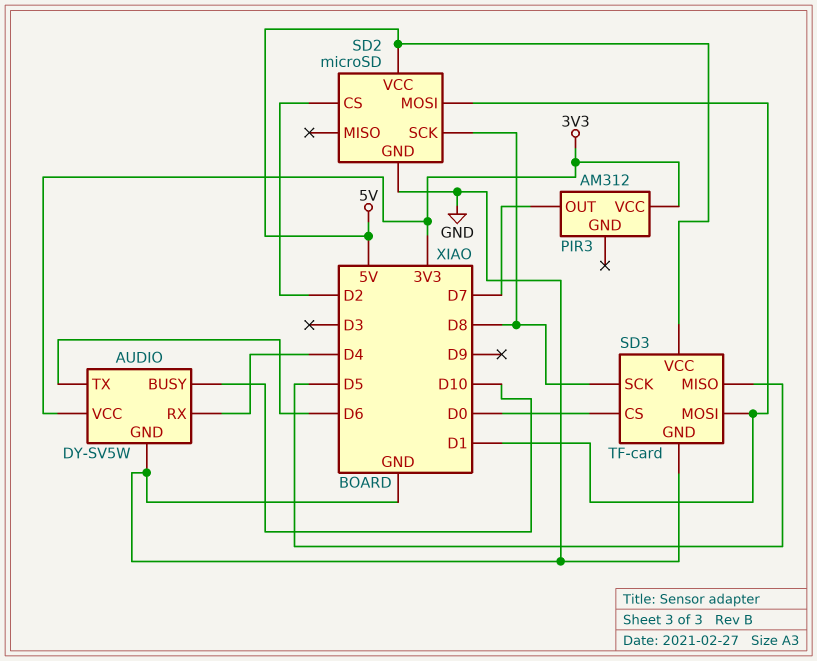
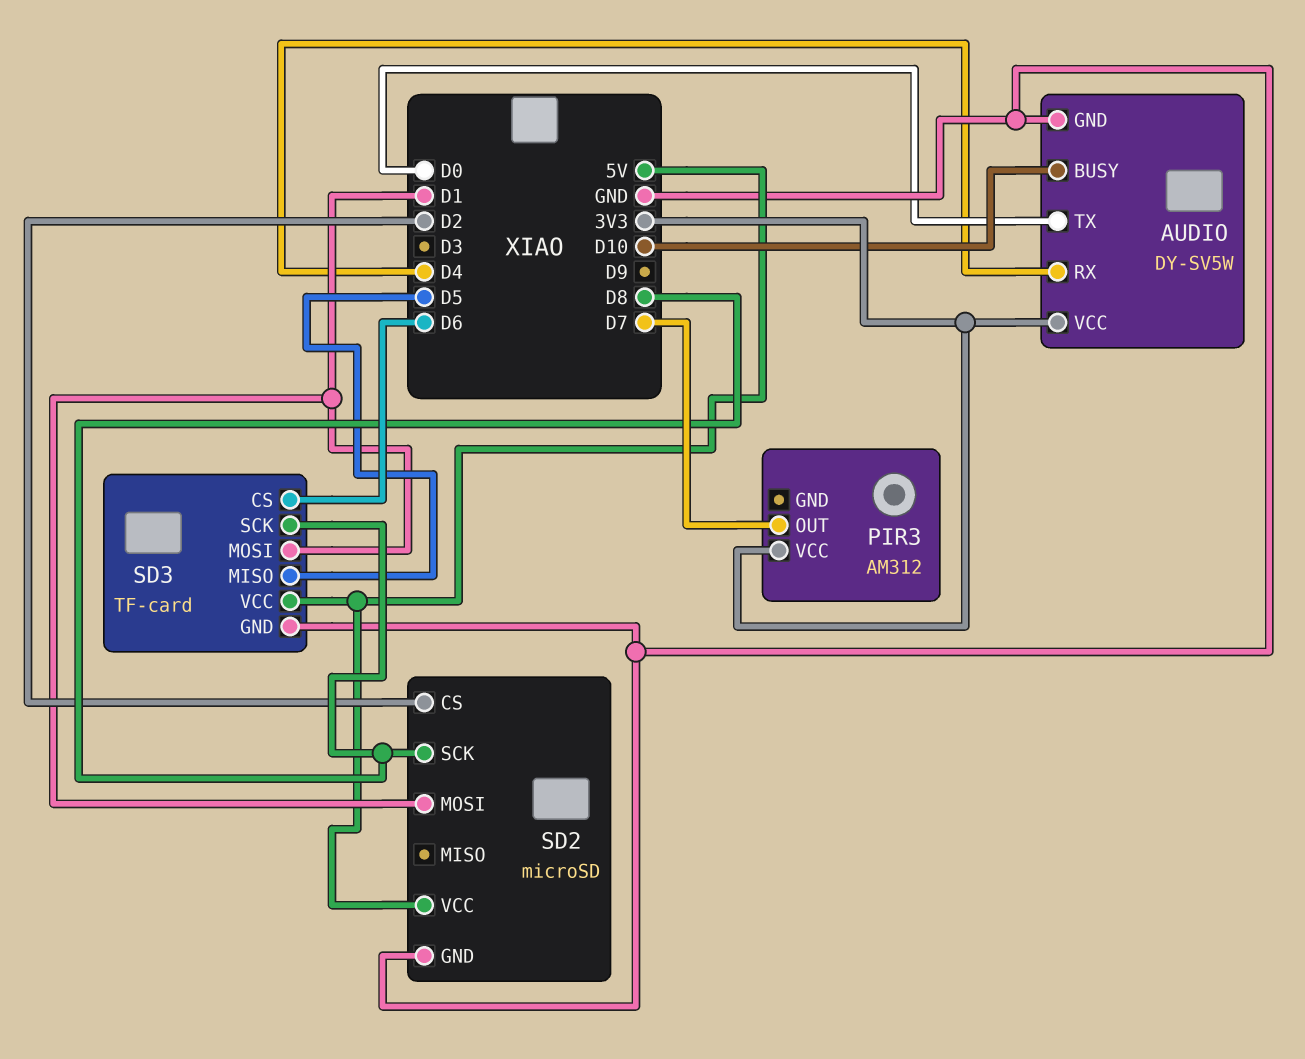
AUDIO pin TX: D6 -> D0
SD3 pin CS: D0 -> D6

